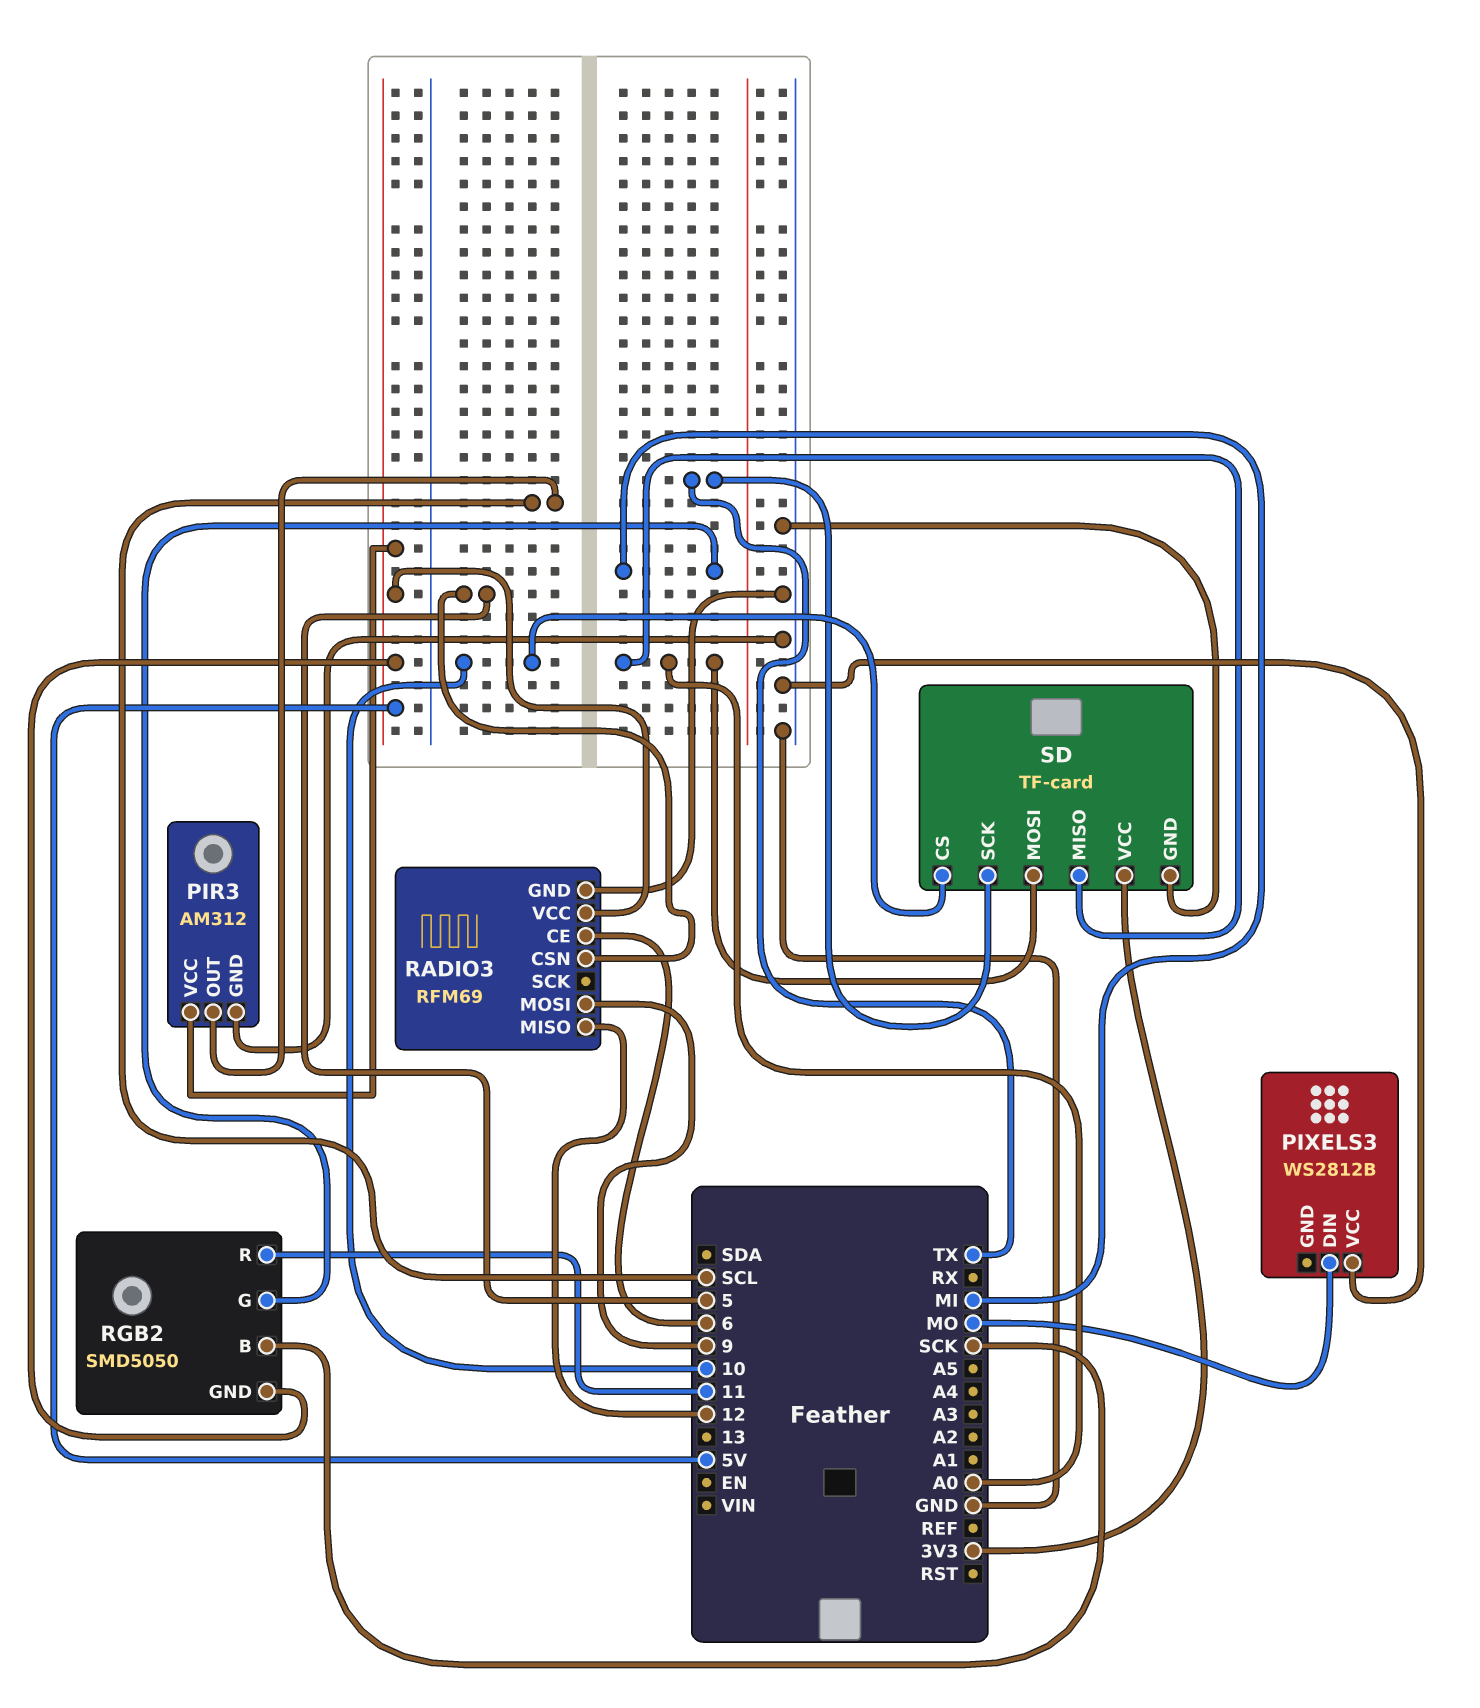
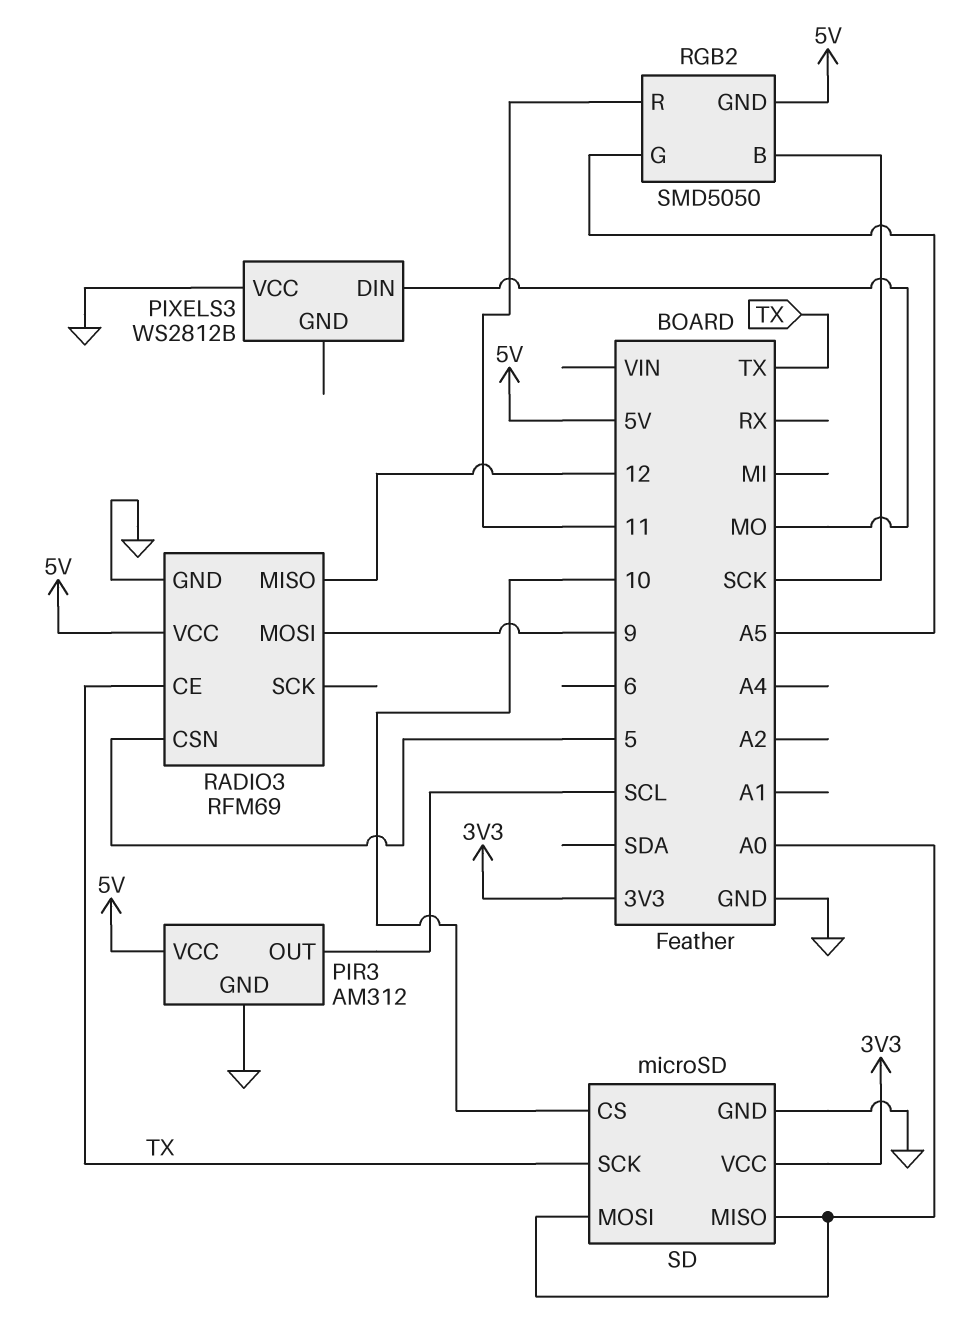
RADIO3 pin CE: 6 -> TX
RGB2 pin G: MI -> A5
SD: TF-card -> microSD

